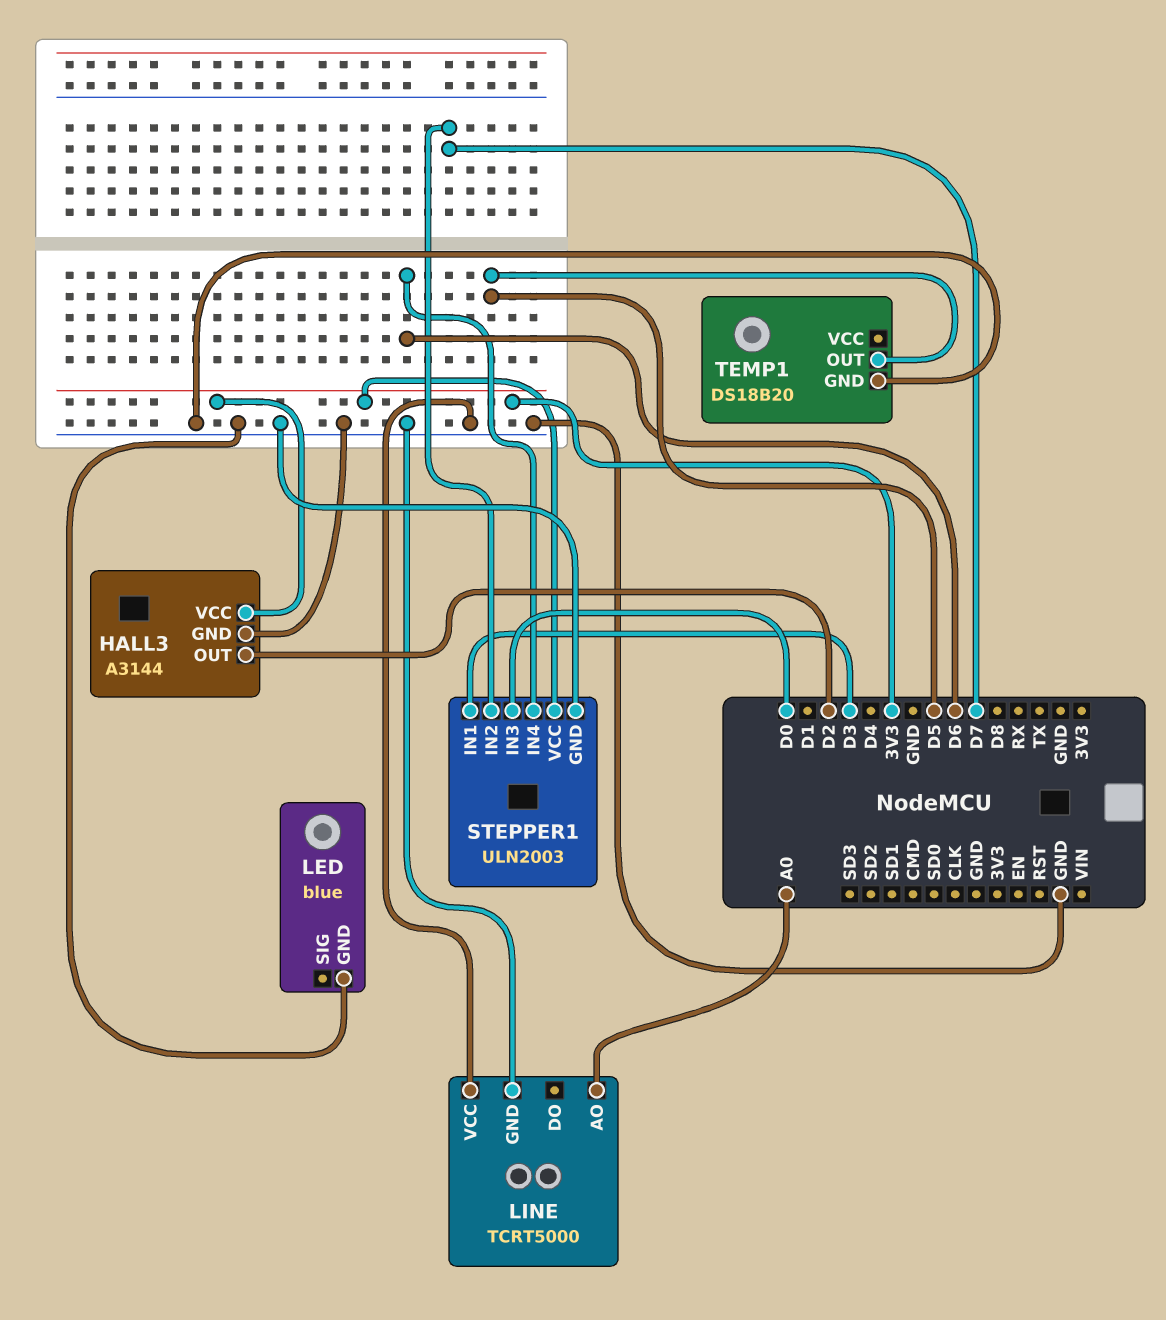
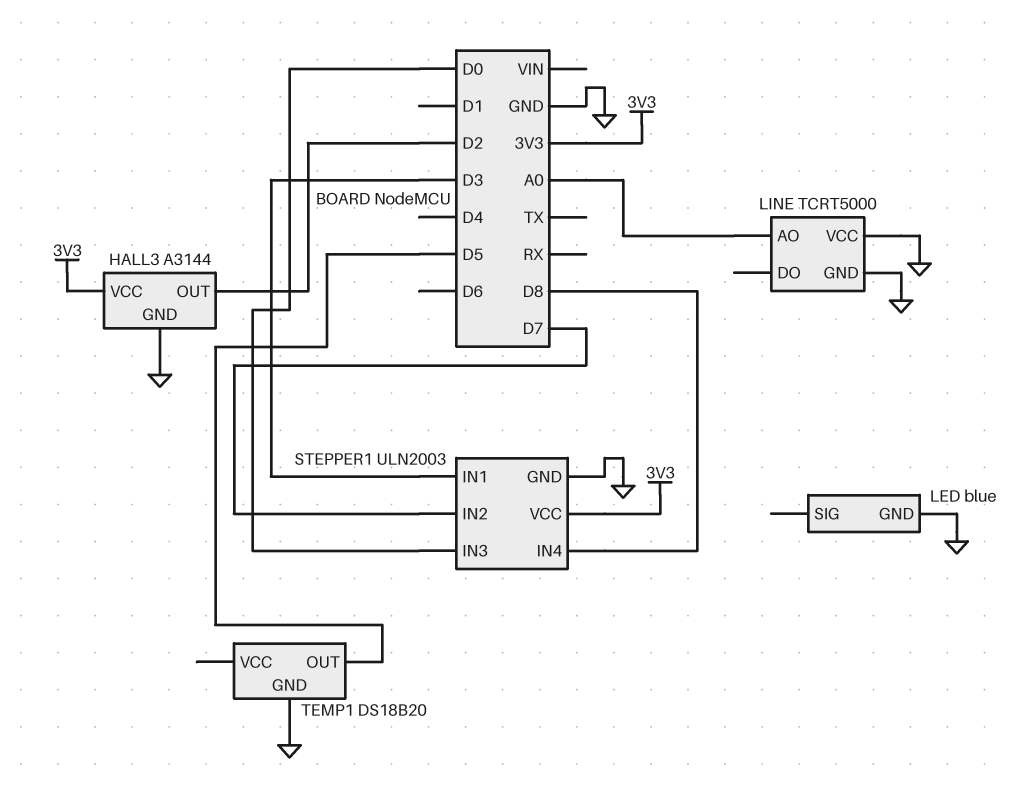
STEPPER1 pin IN4: D6 -> D8

